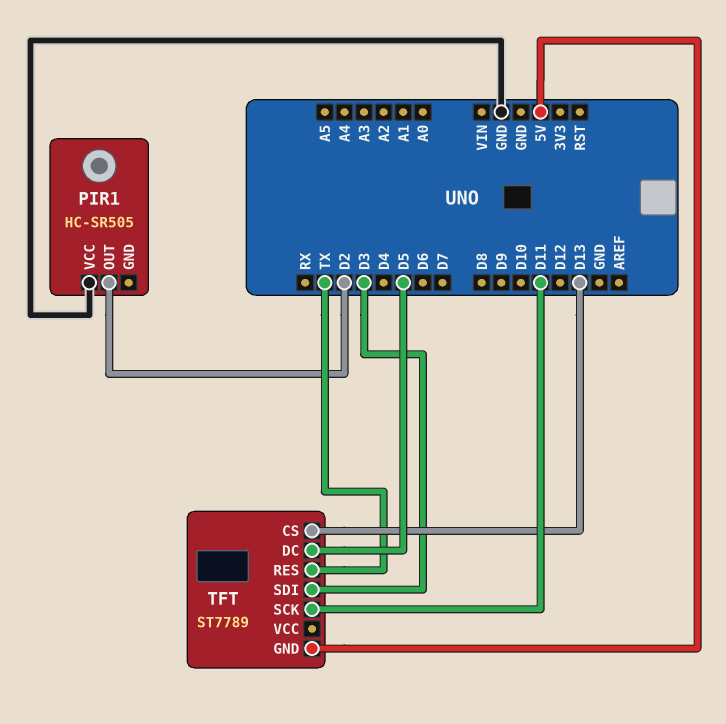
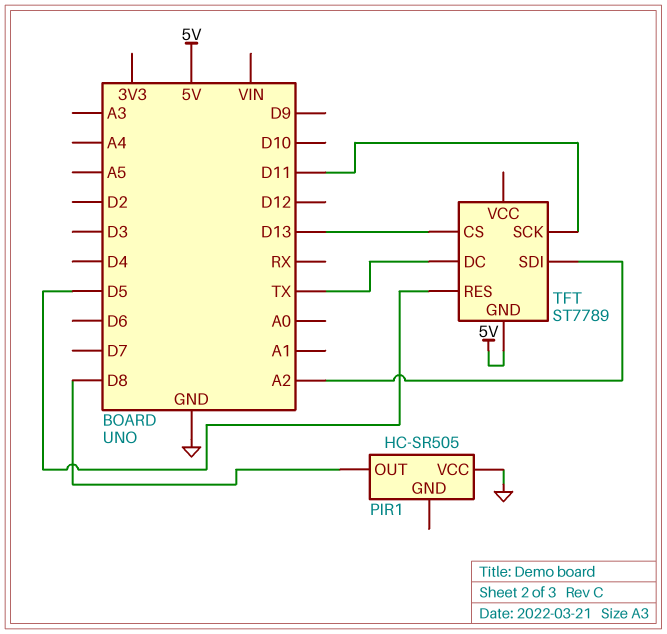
PIR1 pin OUT: D2 -> D8
TFT pin DC: D5 -> TX
TFT pin RES: TX -> D5
TFT pin SDI: D3 -> A2

